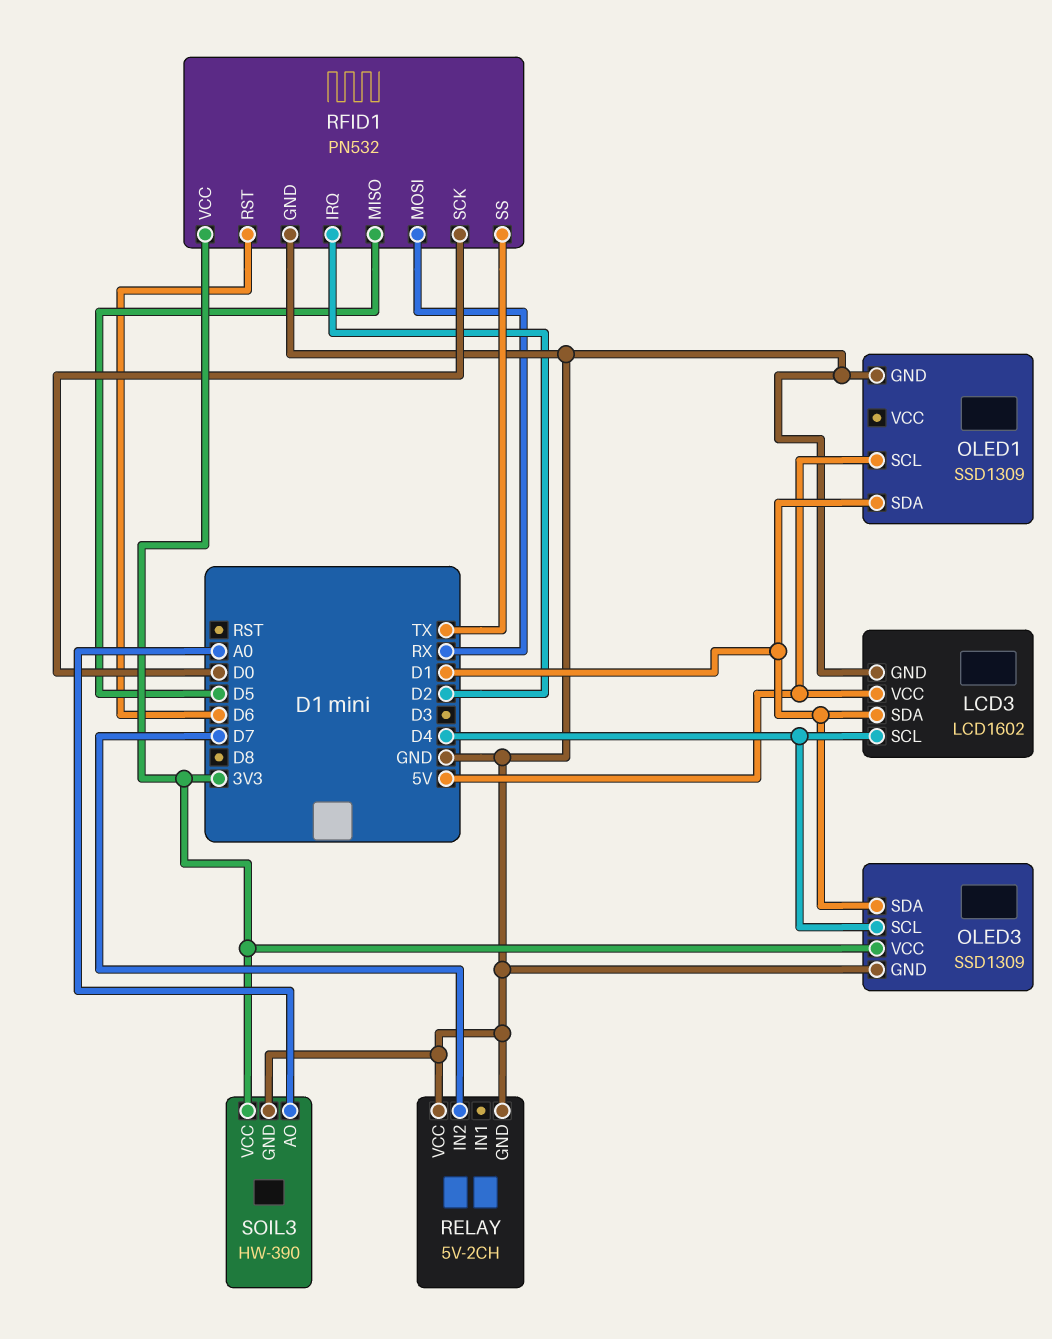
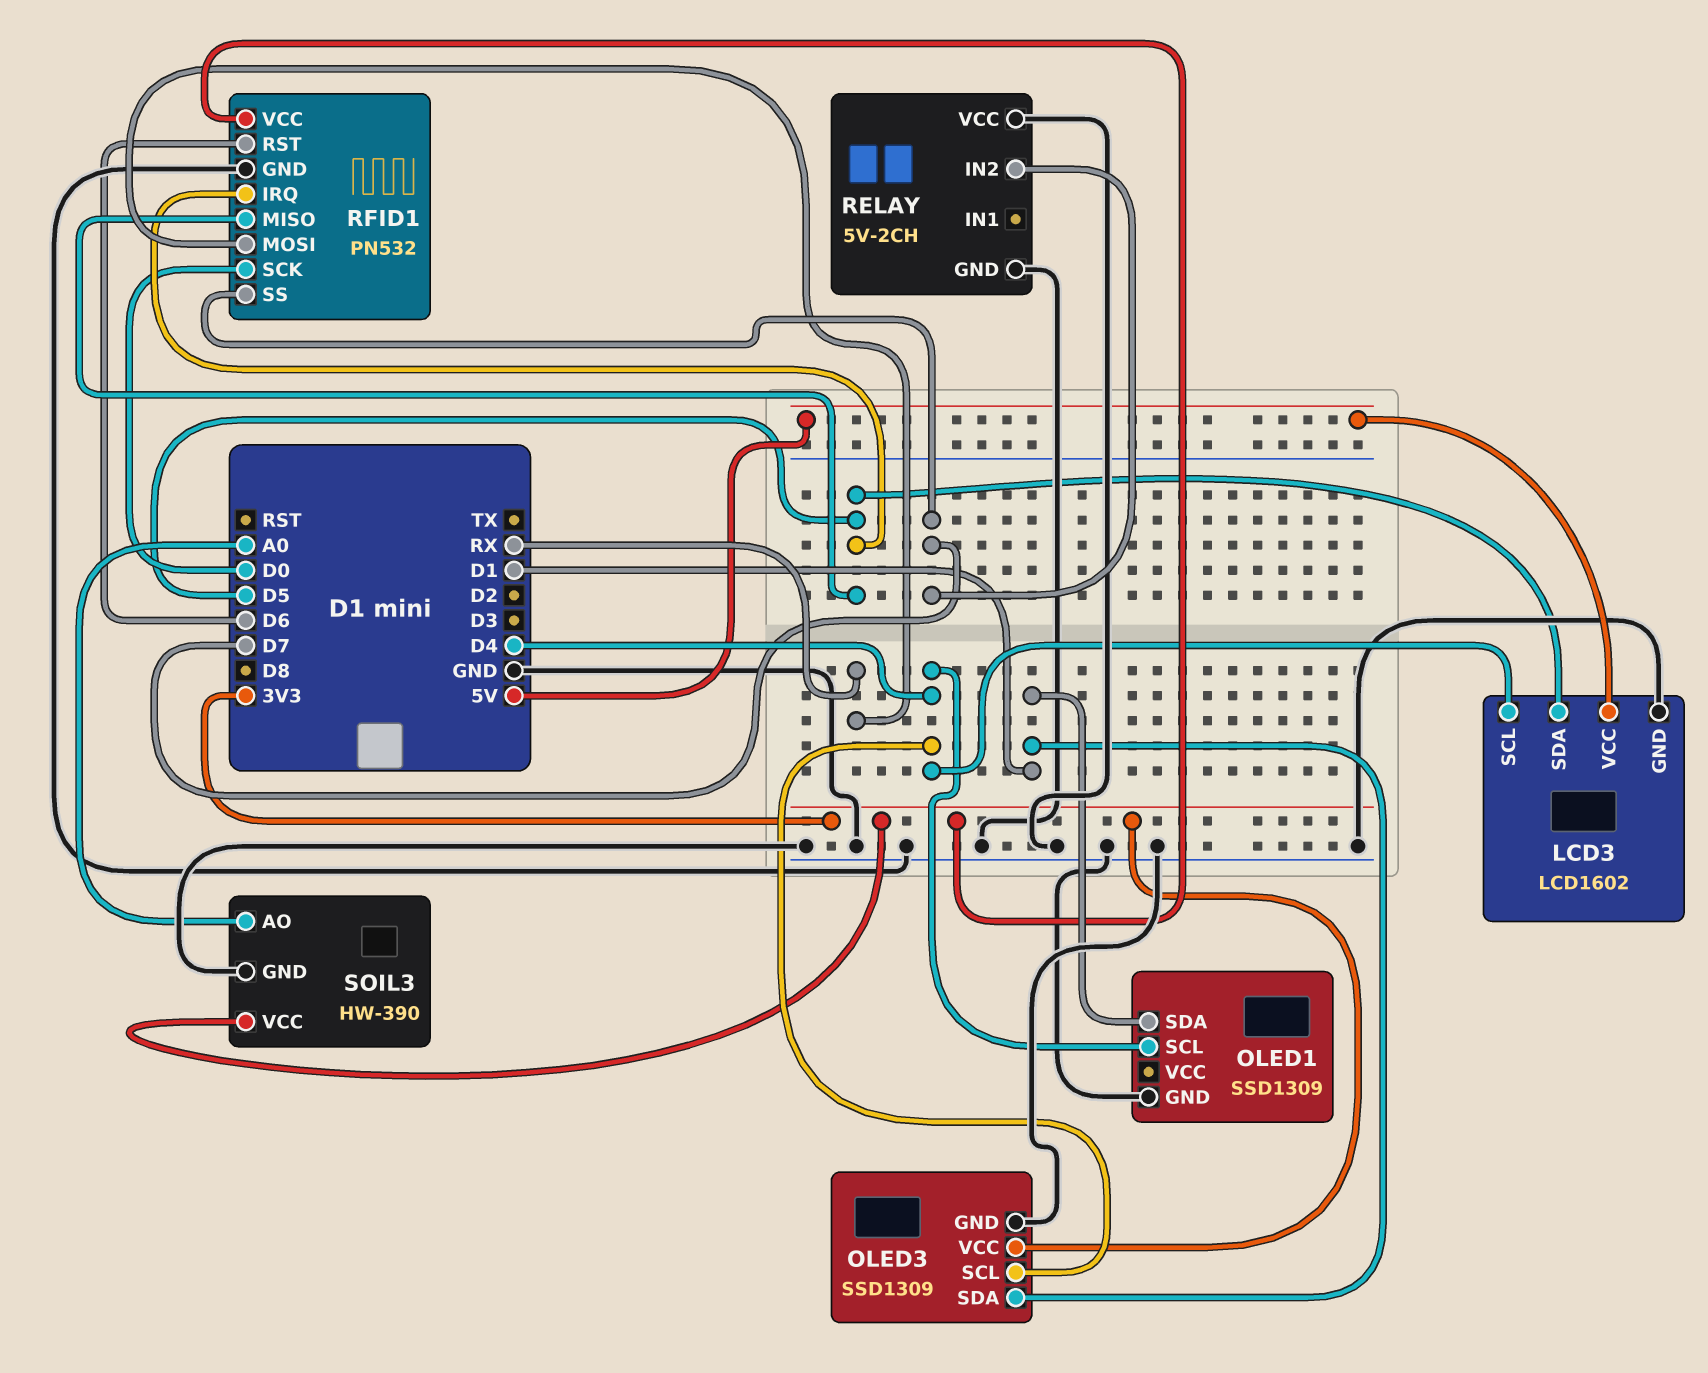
LCD3 pin SDA: D1 -> D5
OLED1 pin SCL: 5V -> D4
RFID1 pin IRQ: D2 -> D5
RFID1 pin SS: TX -> D7

